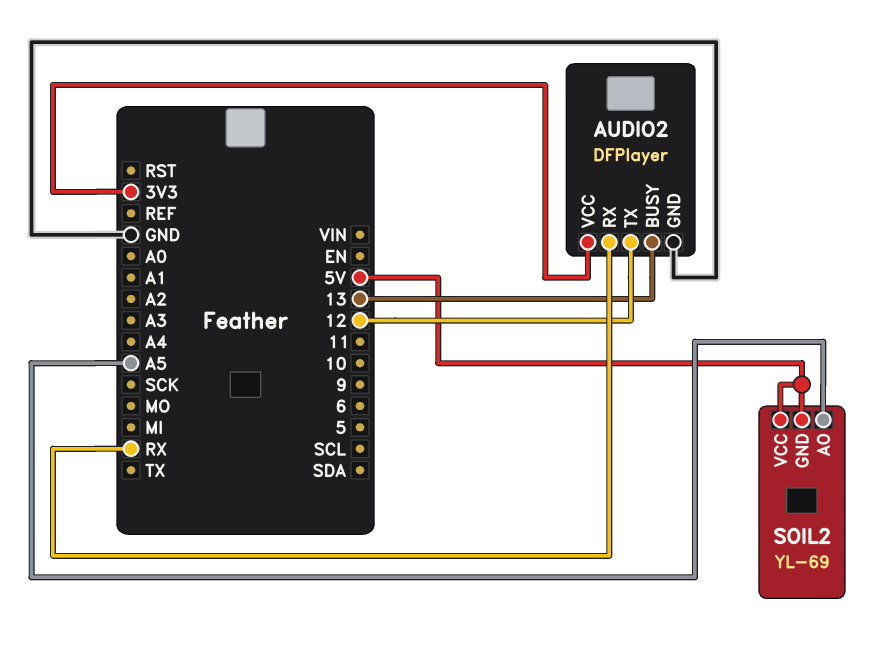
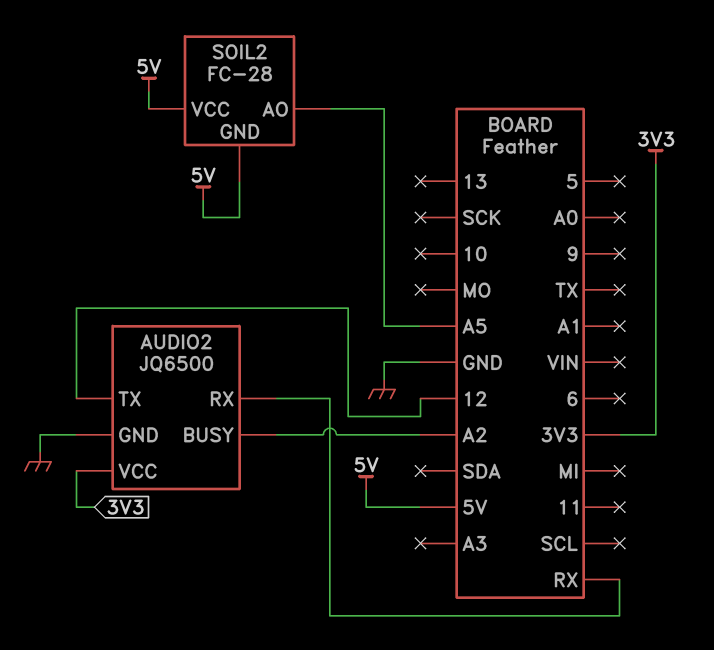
AUDIO2: DFPlayer -> JQ6500
AUDIO2 pin BUSY: 13 -> A2
SOIL2: YL-69 -> FC-28

